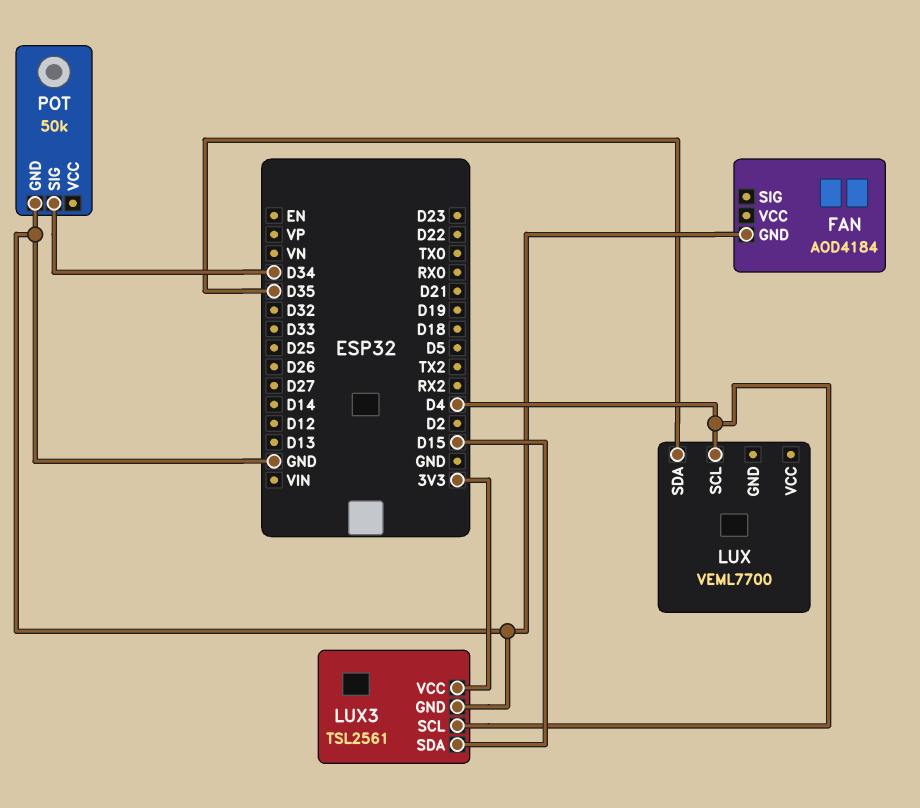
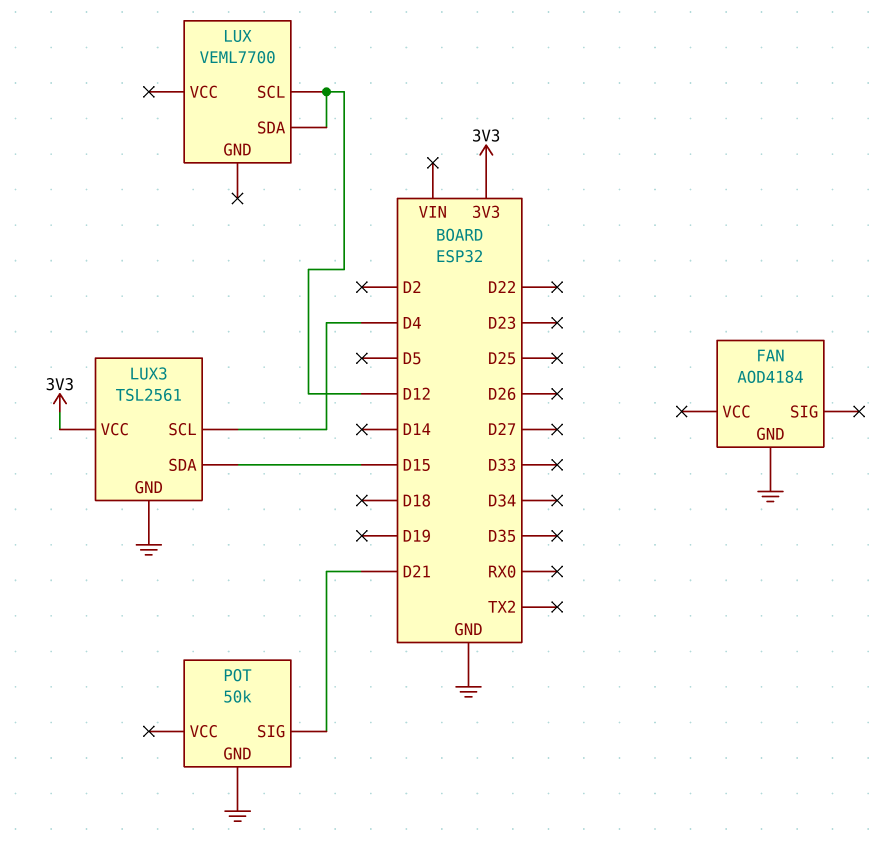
LUX pin SCL: D4 -> D12
LUX pin SDA: D35 -> D12
POT pin SIG: D34 -> D21

